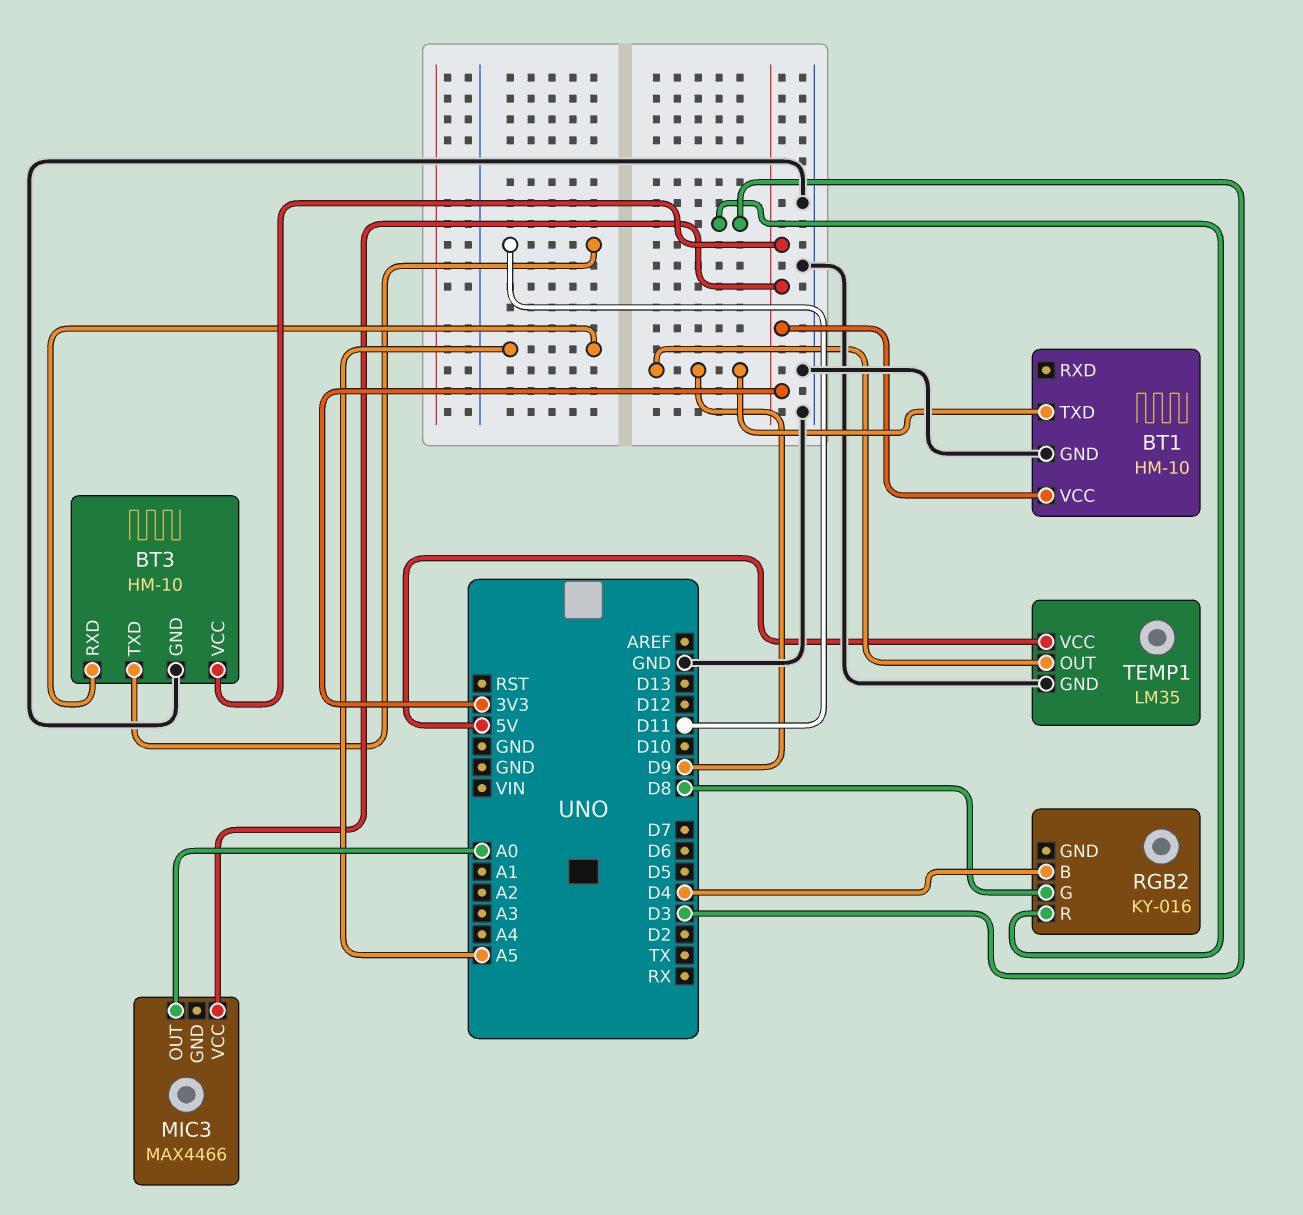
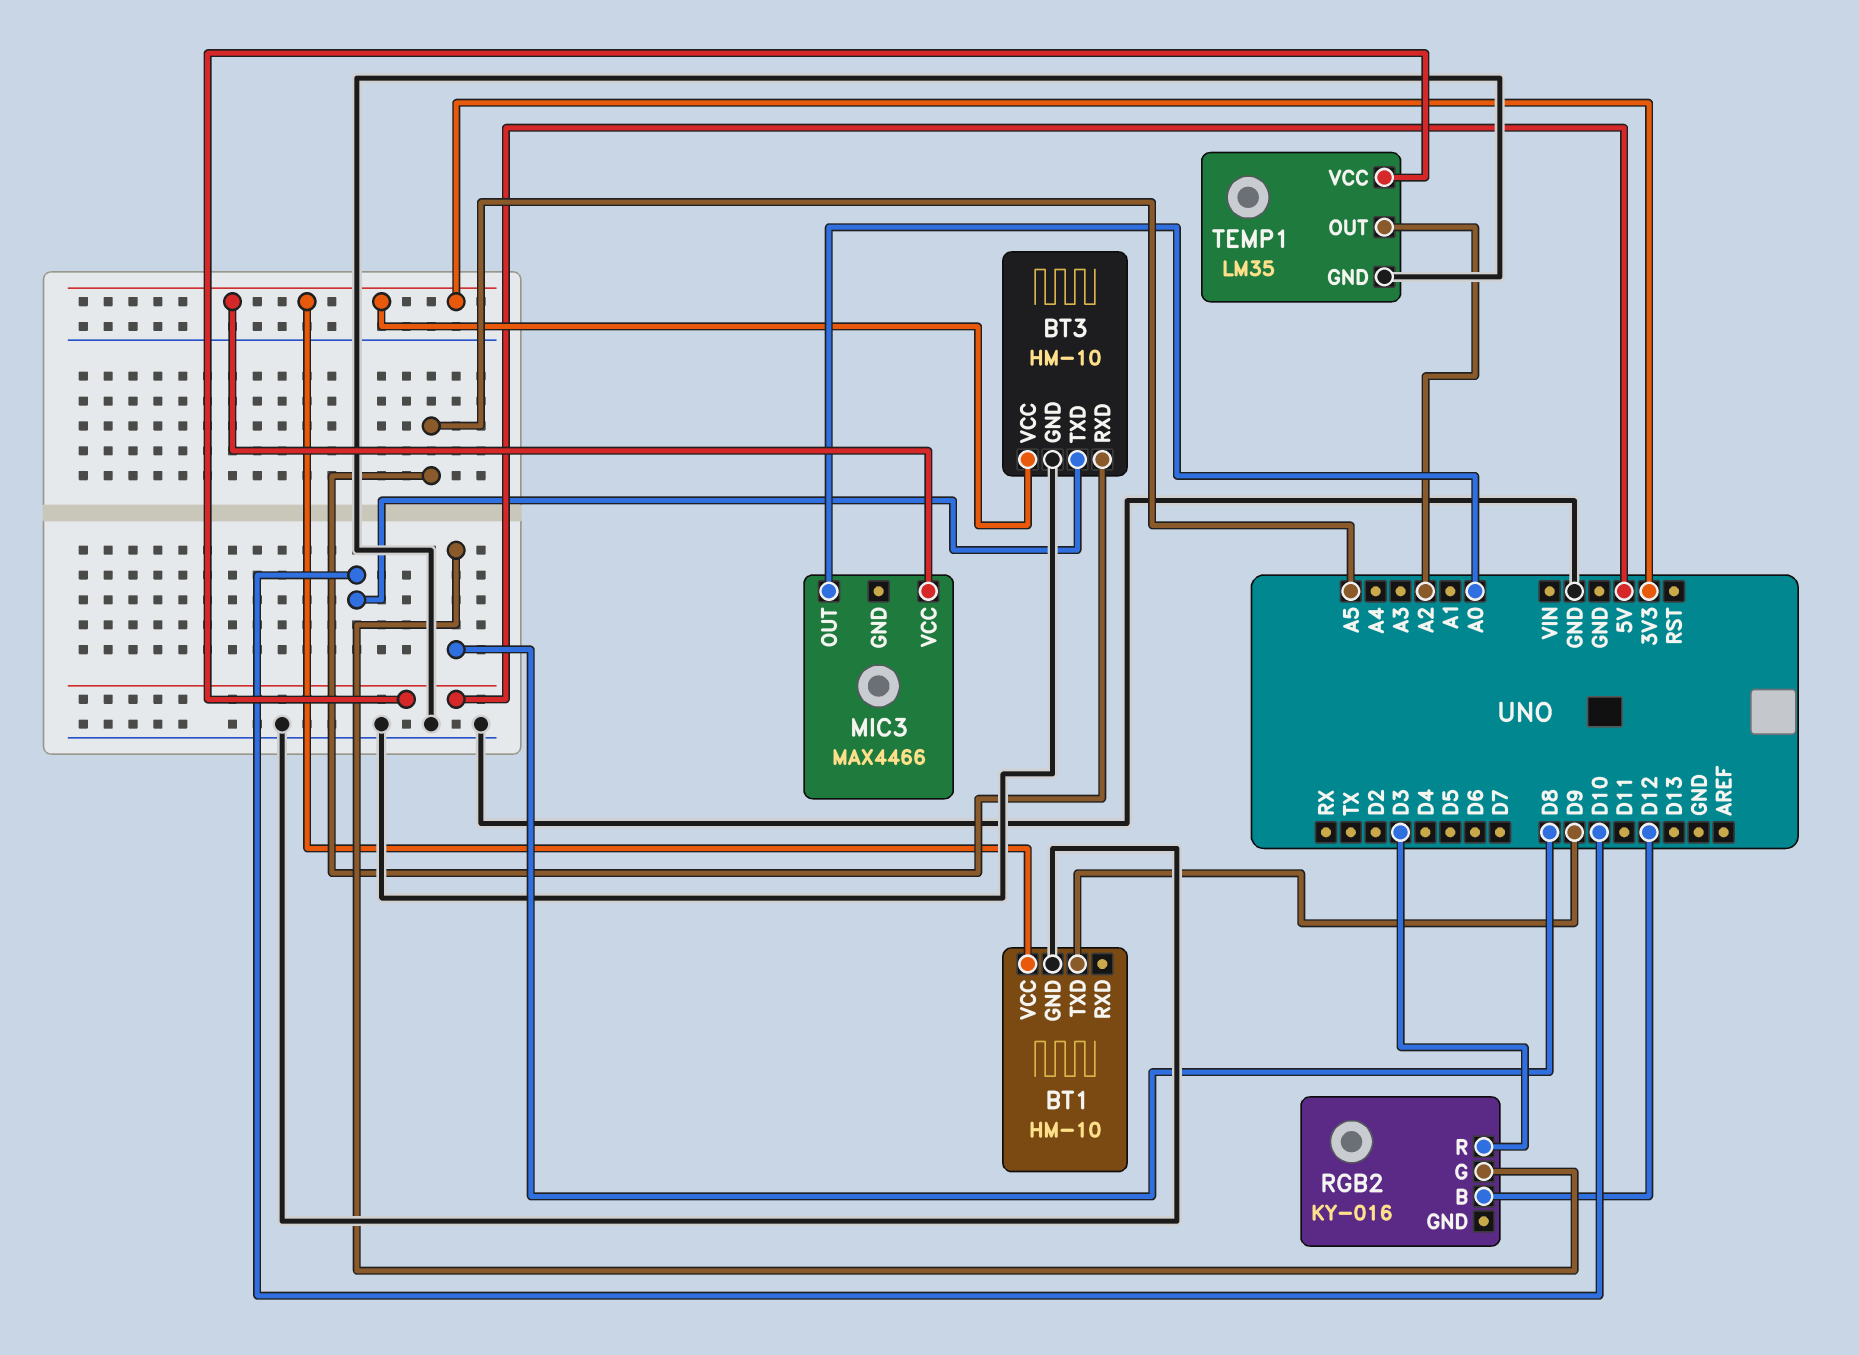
BT3 pin TXD: D11 -> D10
RGB2 pin B: D4 -> D12
TEMP1 pin OUT: D9 -> A2

